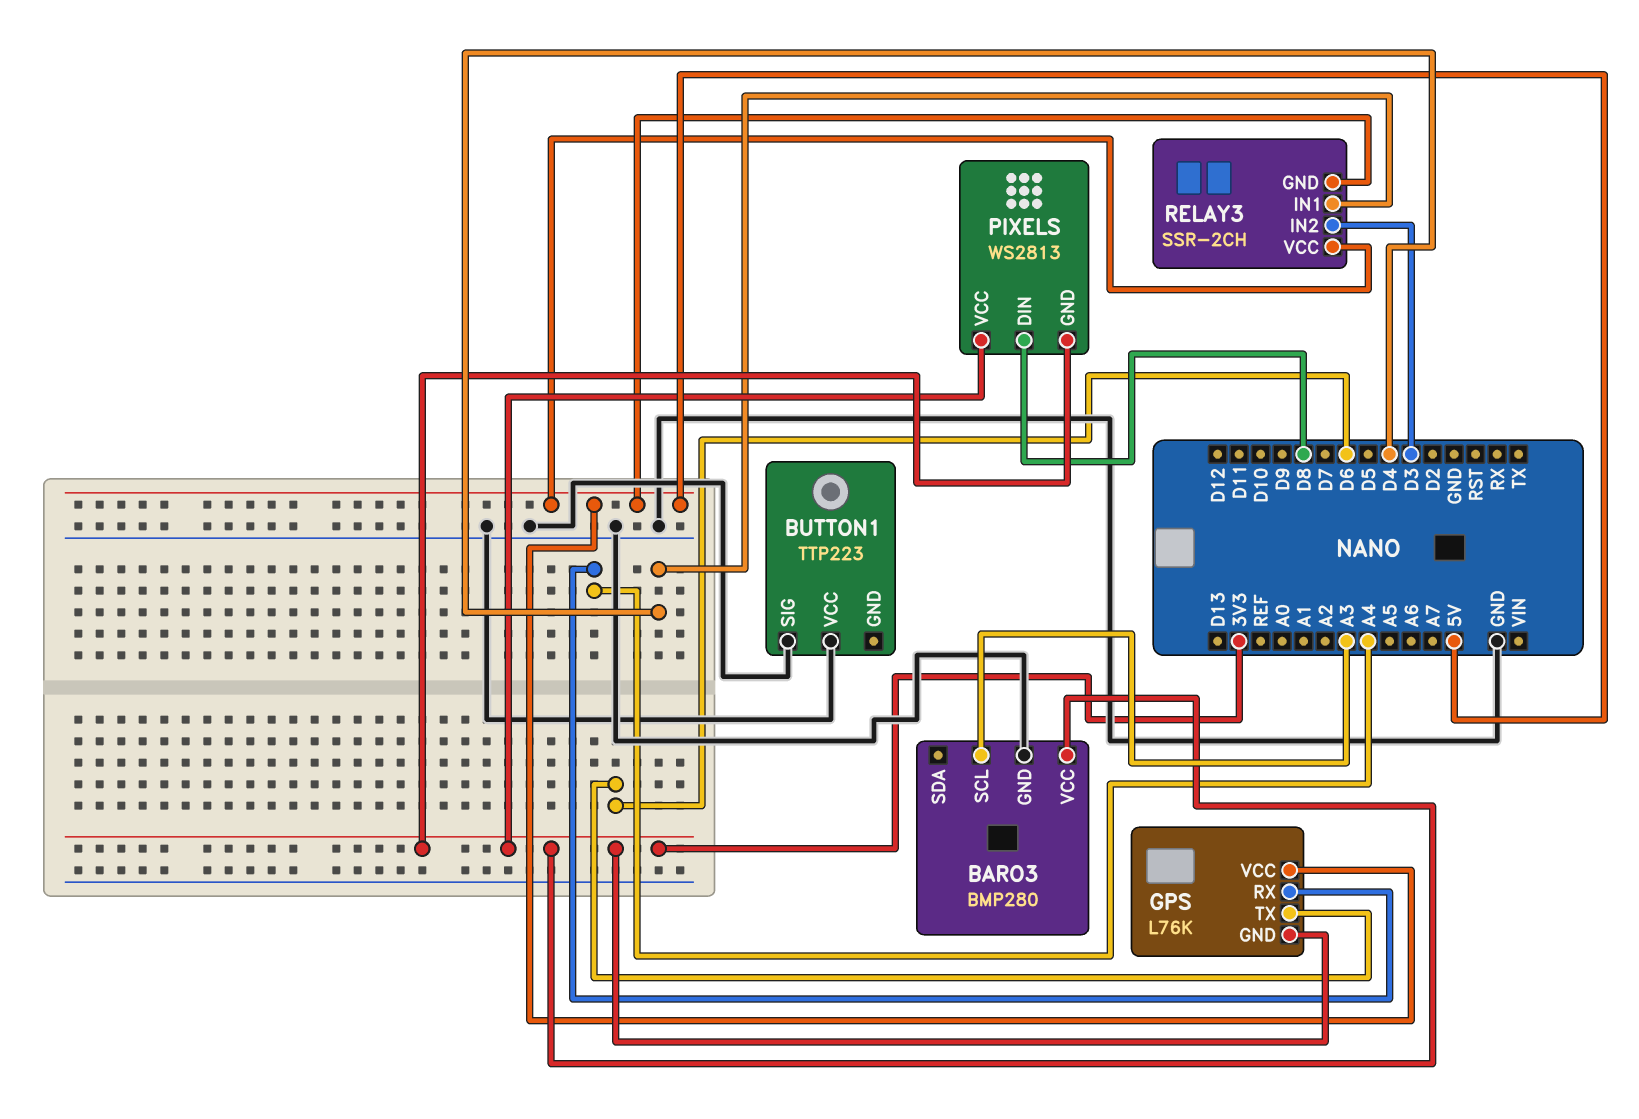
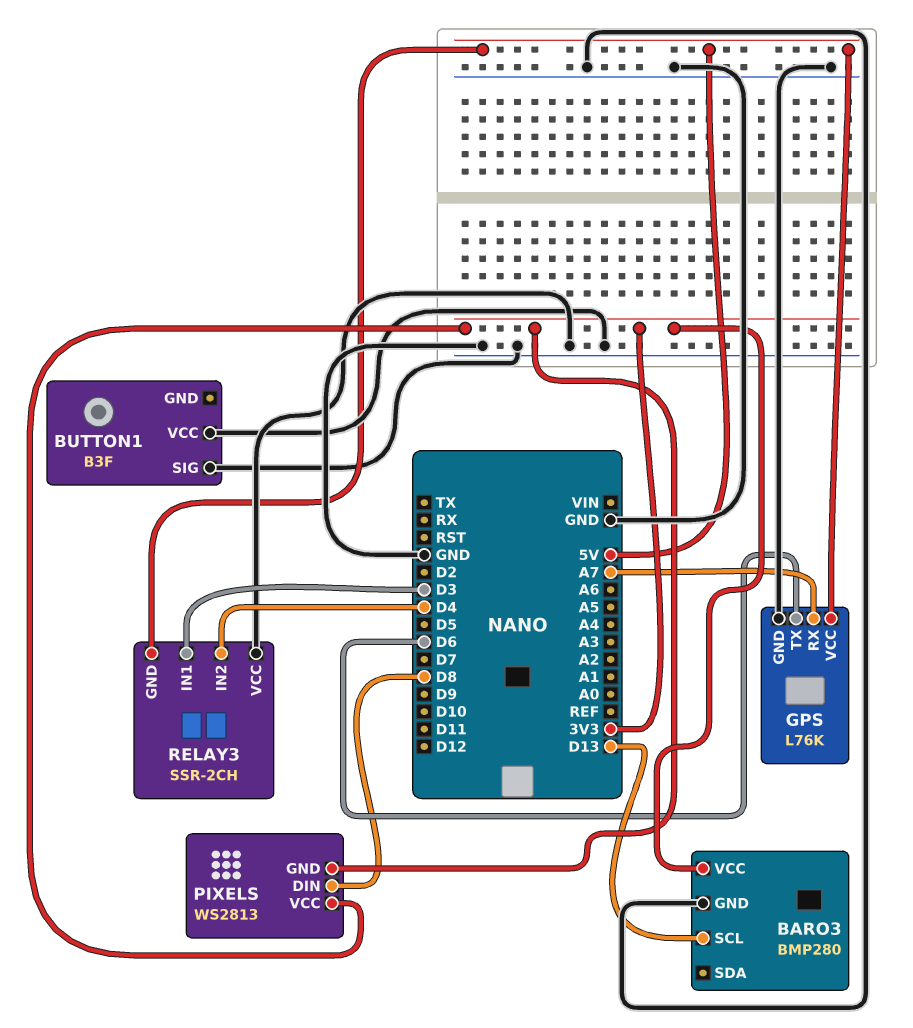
BARO3 pin SCL: A3 -> D13
BUTTON1: TTP223 -> B3F
GPS pin GND: 3V3 -> GND
GPS pin RX: A4 -> A7
RELAY3 pin IN1: D4 -> D3
RELAY3 pin IN2: D3 -> D4
RELAY3 pin VCC: 5V -> GND

